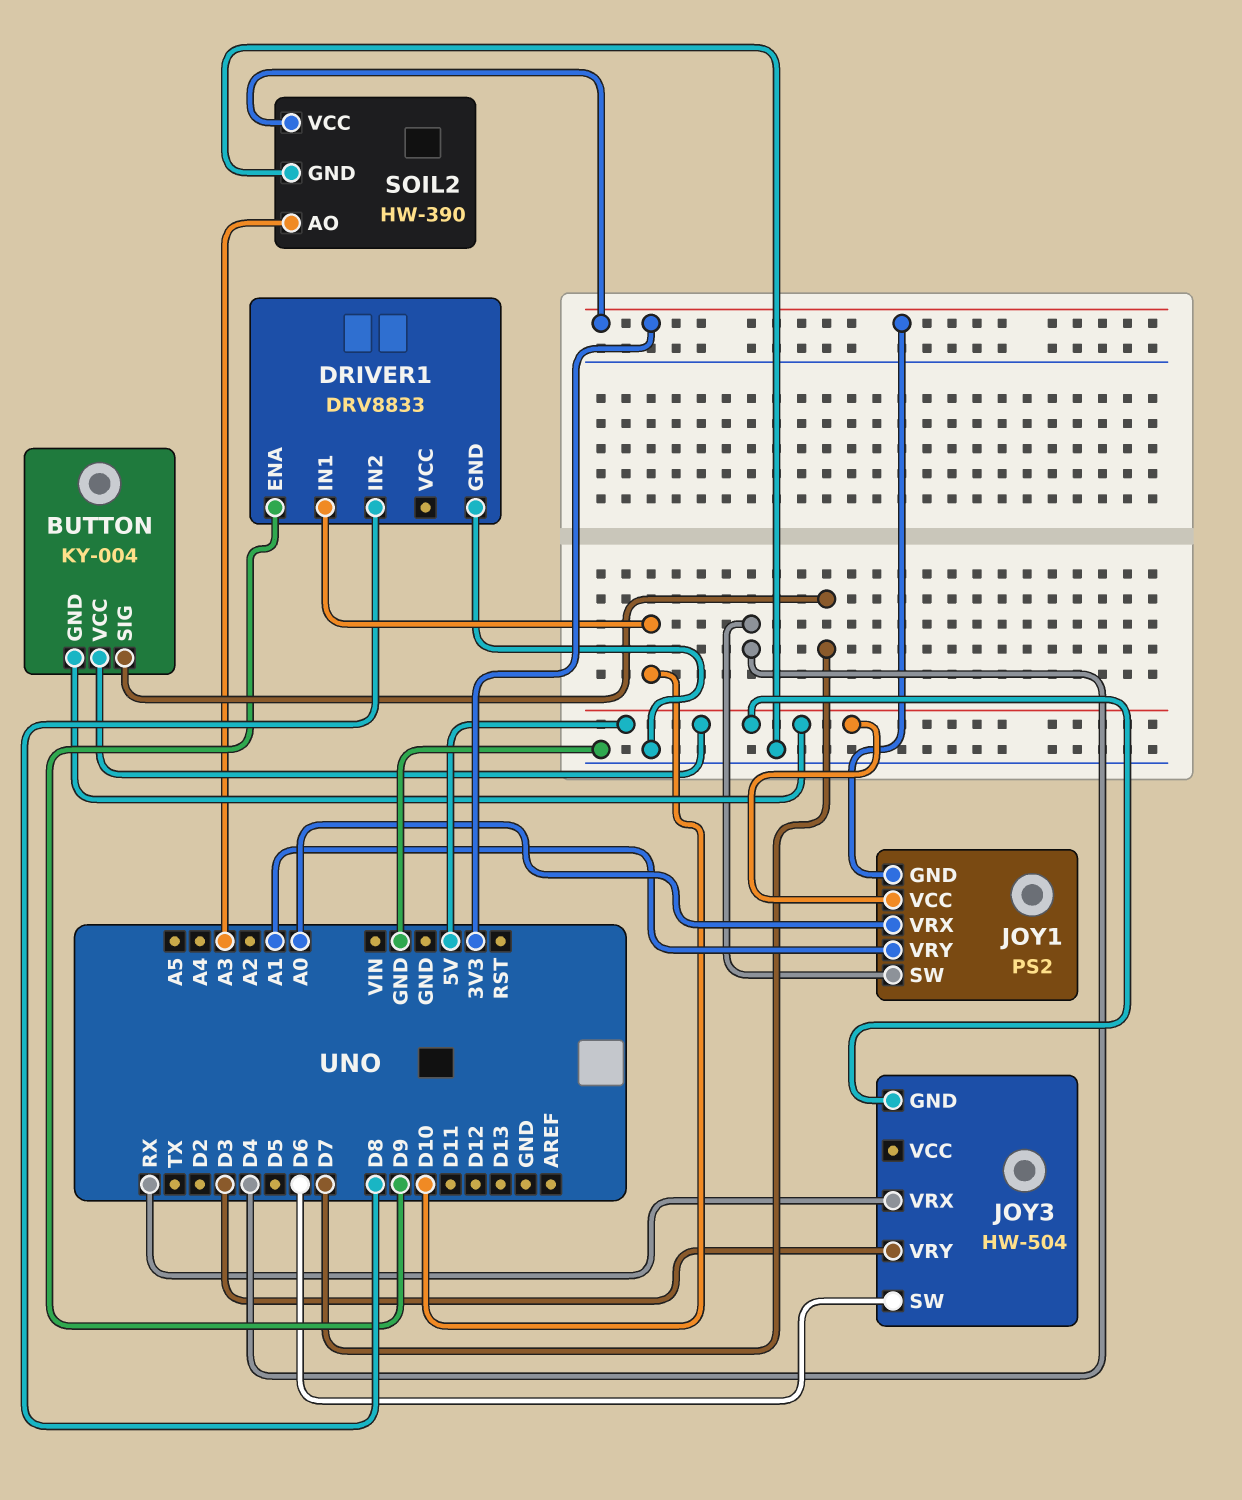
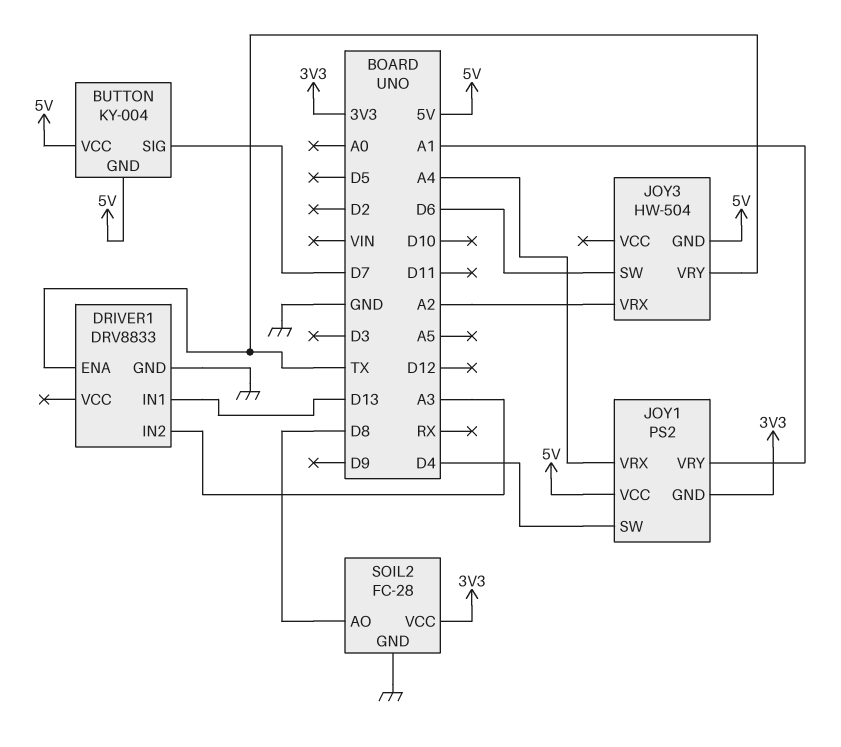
DRIVER1 pin ENA: D9 -> TX
DRIVER1 pin IN1: D10 -> D13
DRIVER1 pin IN2: D8 -> A3
JOY1 pin VRX: A0 -> A4
JOY3 pin VRX: RX -> A2
JOY3 pin VRY: D3 -> TX
SOIL2: HW-390 -> FC-28
SOIL2 pin AO: A3 -> D8

